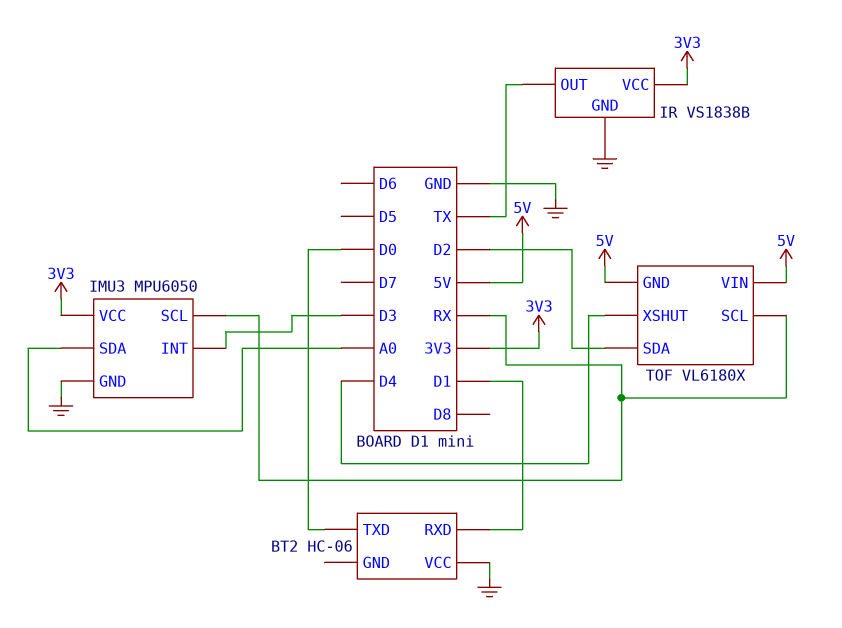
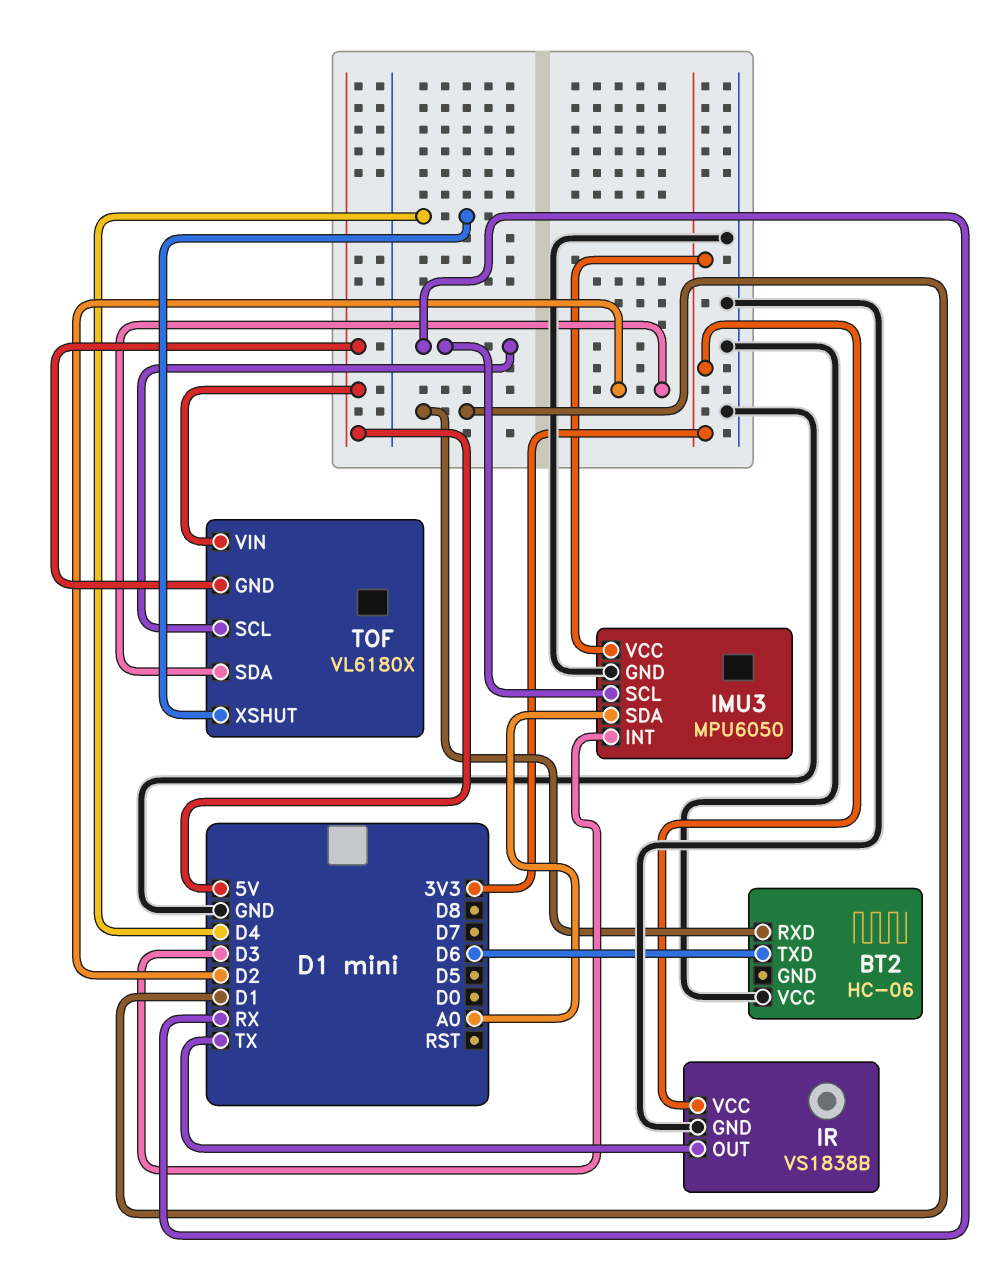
BT2 pin TXD: D0 -> D6

